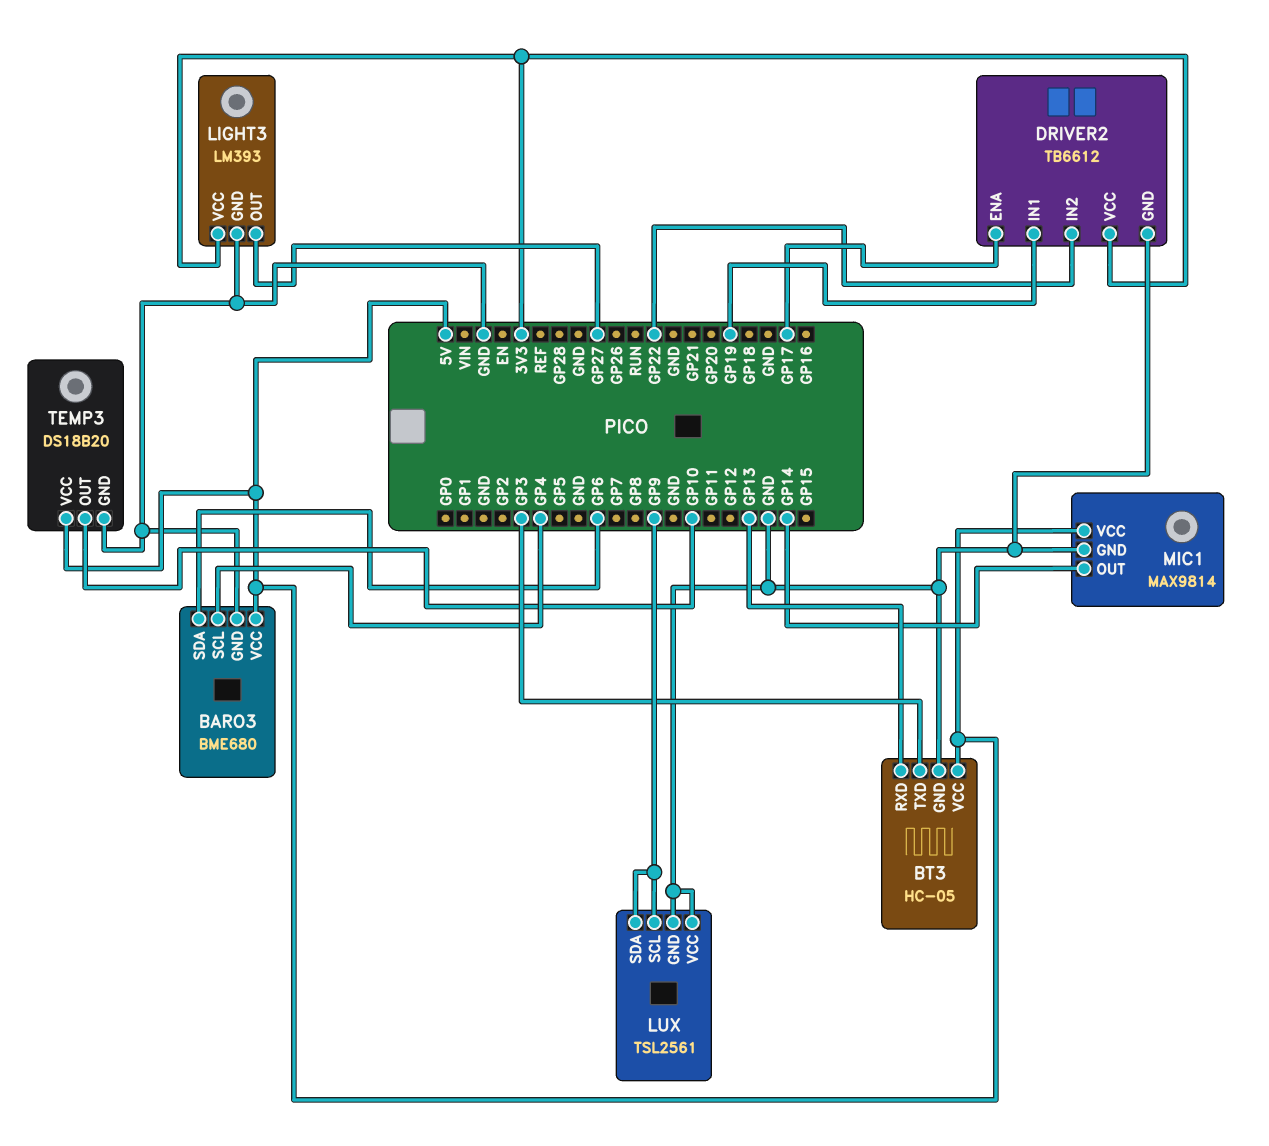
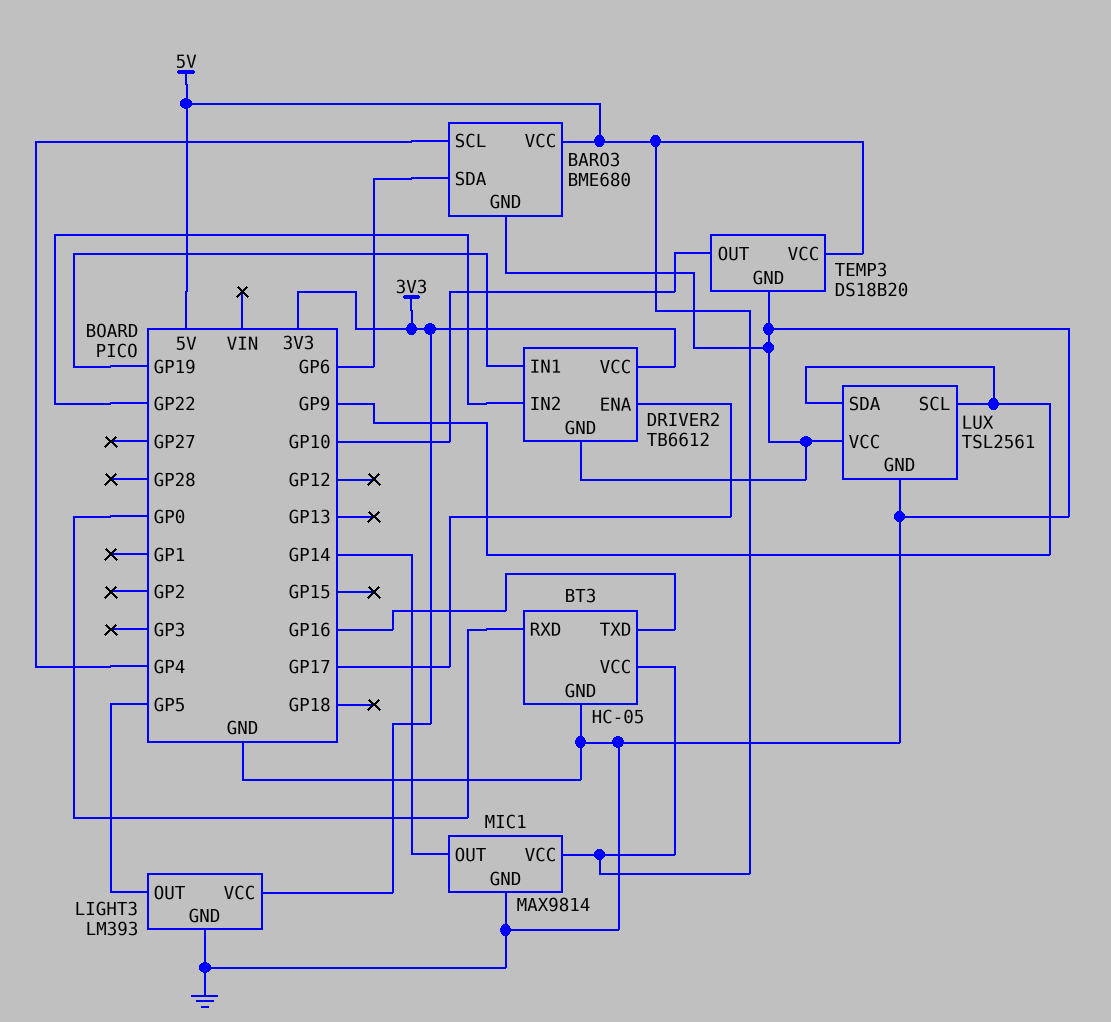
BT3 pin RXD: GP13 -> GP0
BT3 pin TXD: GP3 -> GP16
LIGHT3 pin OUT: GP27 -> GP5

